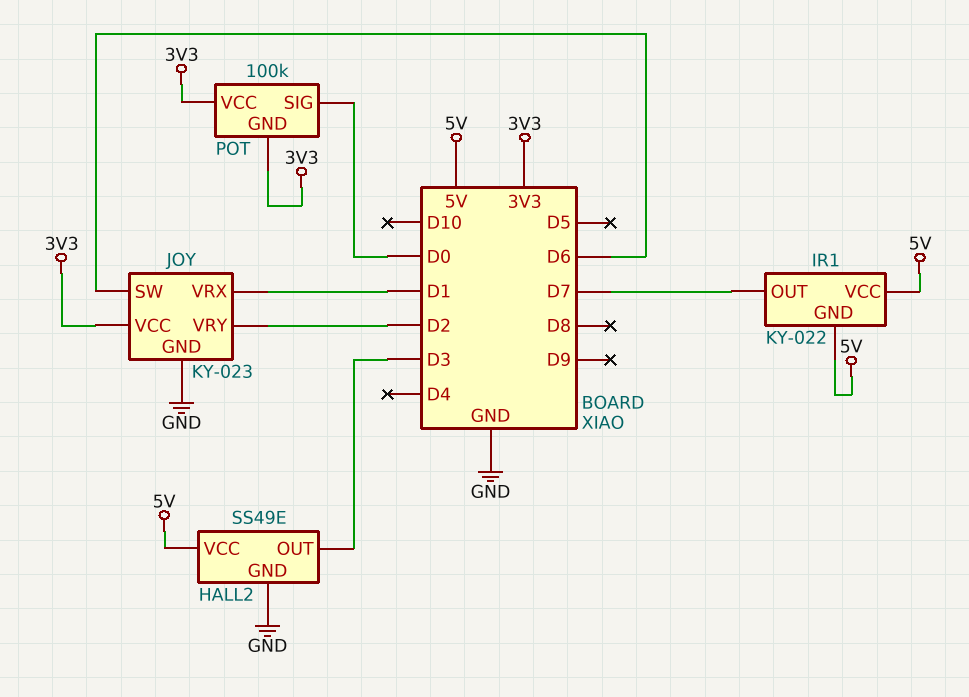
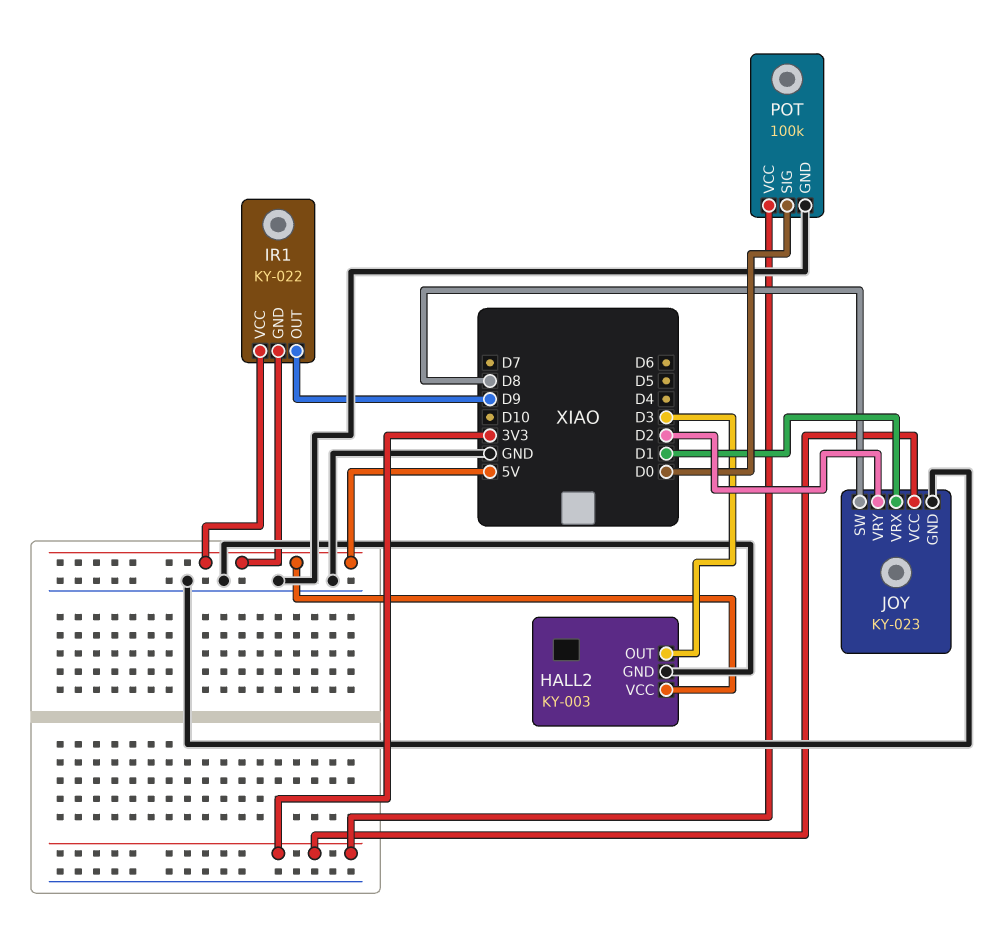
HALL2: SS49E -> KY-003
IR1 pin OUT: D7 -> D9
JOY pin SW: D6 -> D8
POT pin GND: 3V3 -> GND

